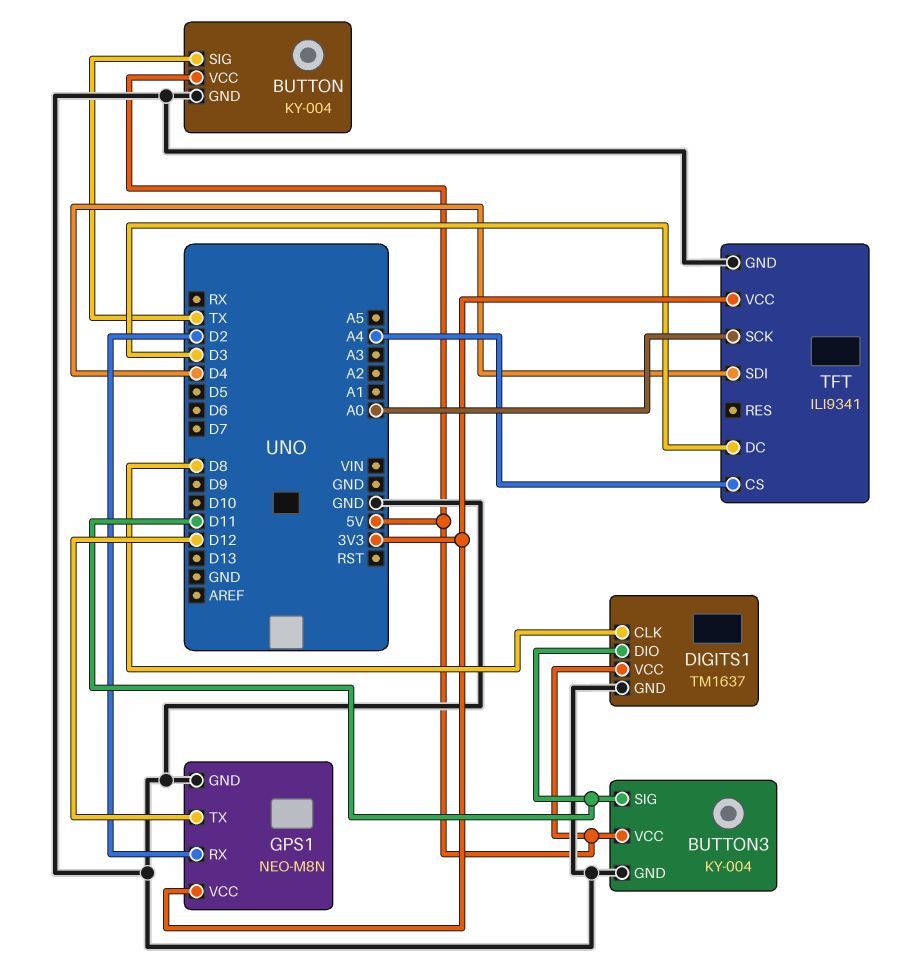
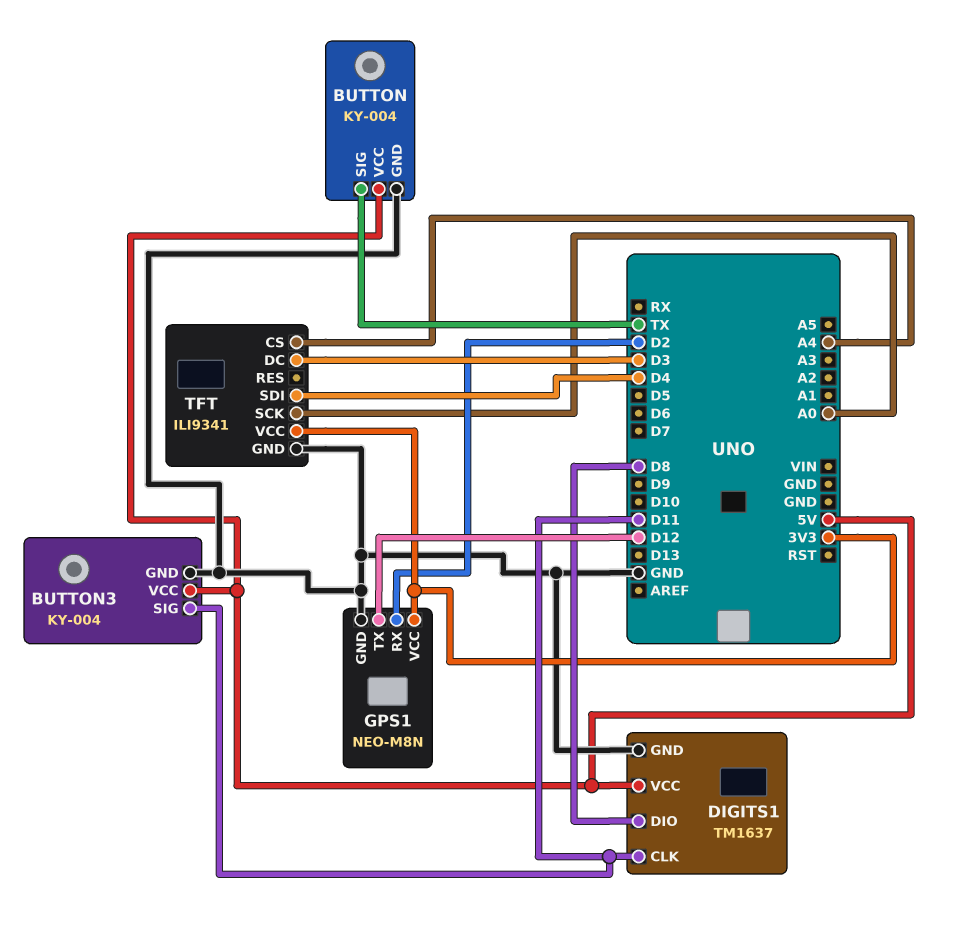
DIGITS1 pin CLK: D8 -> D11
DIGITS1 pin DIO: D11 -> D8

